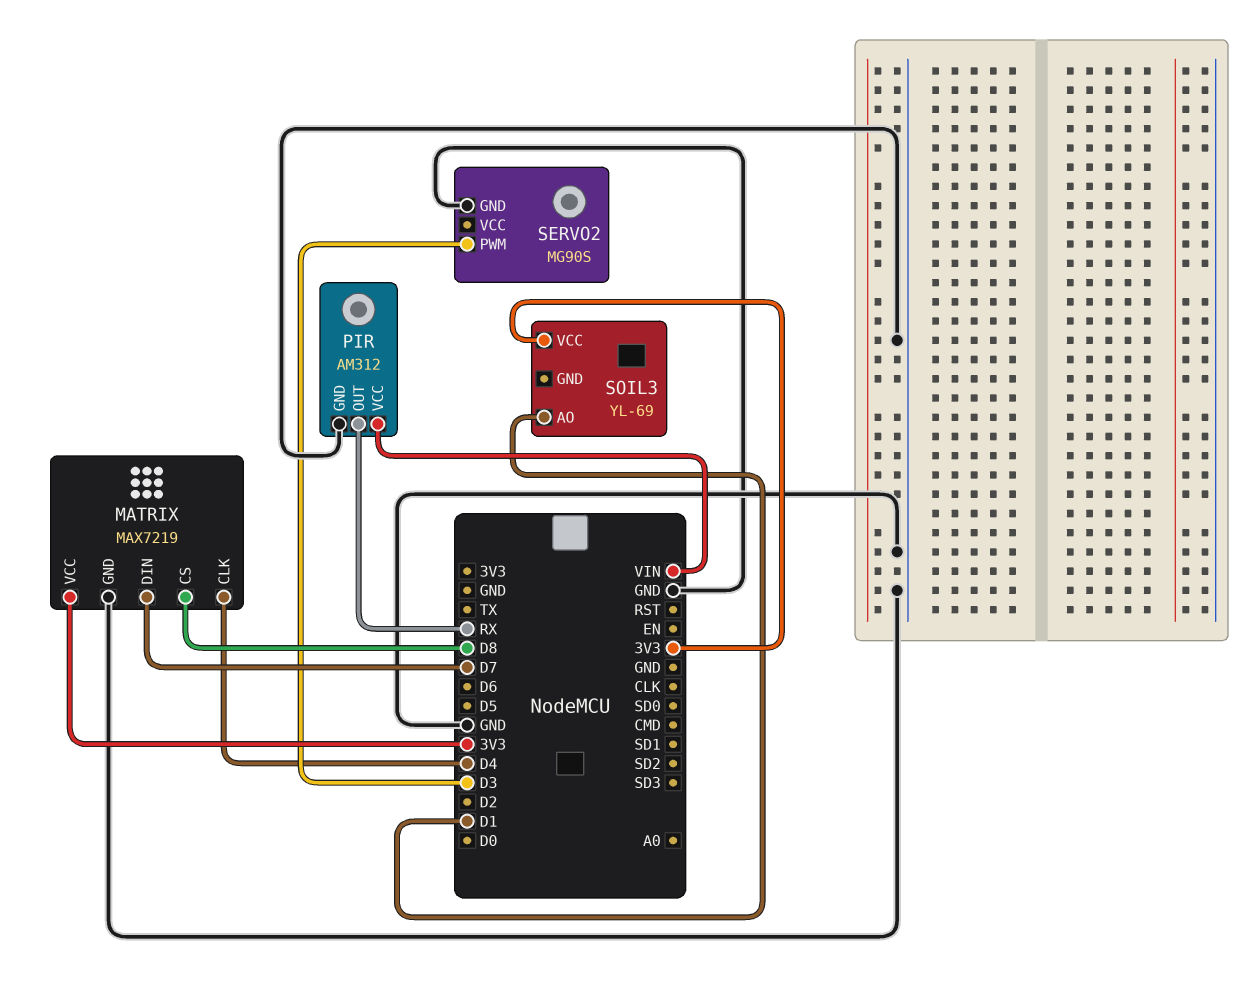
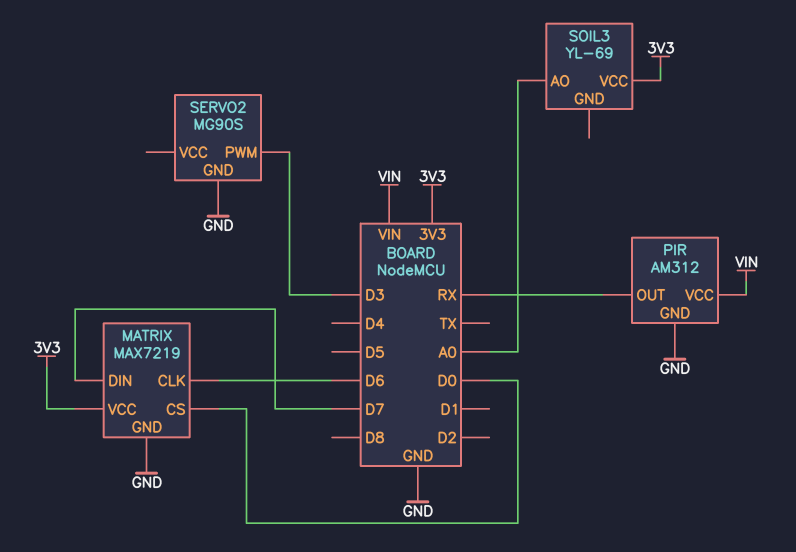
MATRIX pin CLK: D4 -> D6
MATRIX pin CS: D8 -> D0
SOIL3 pin AO: D1 -> A0

